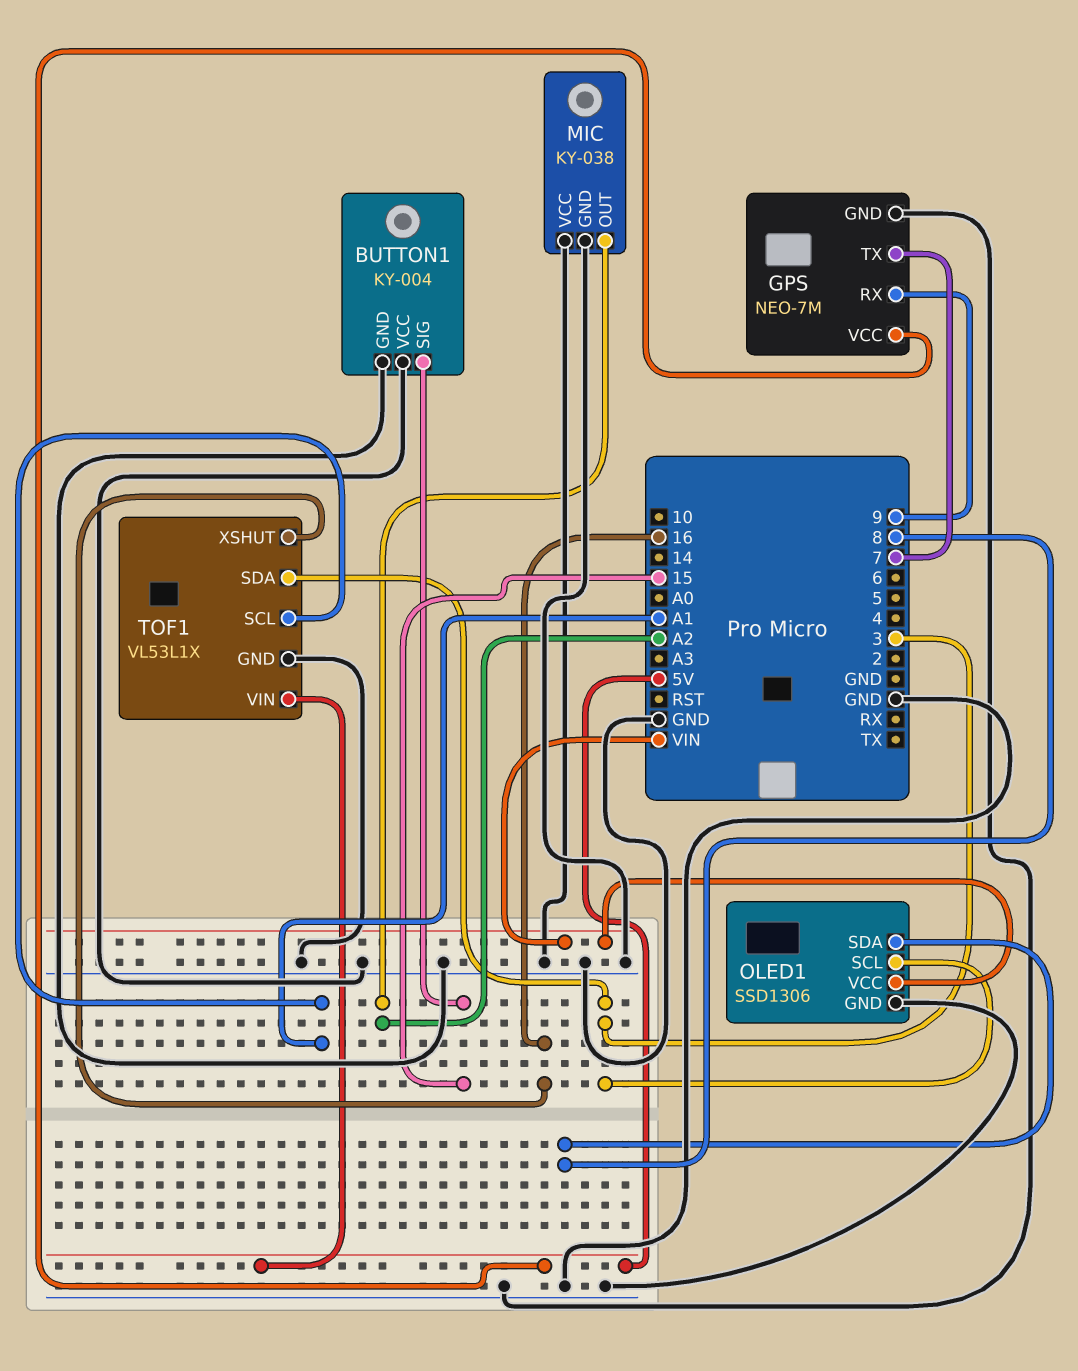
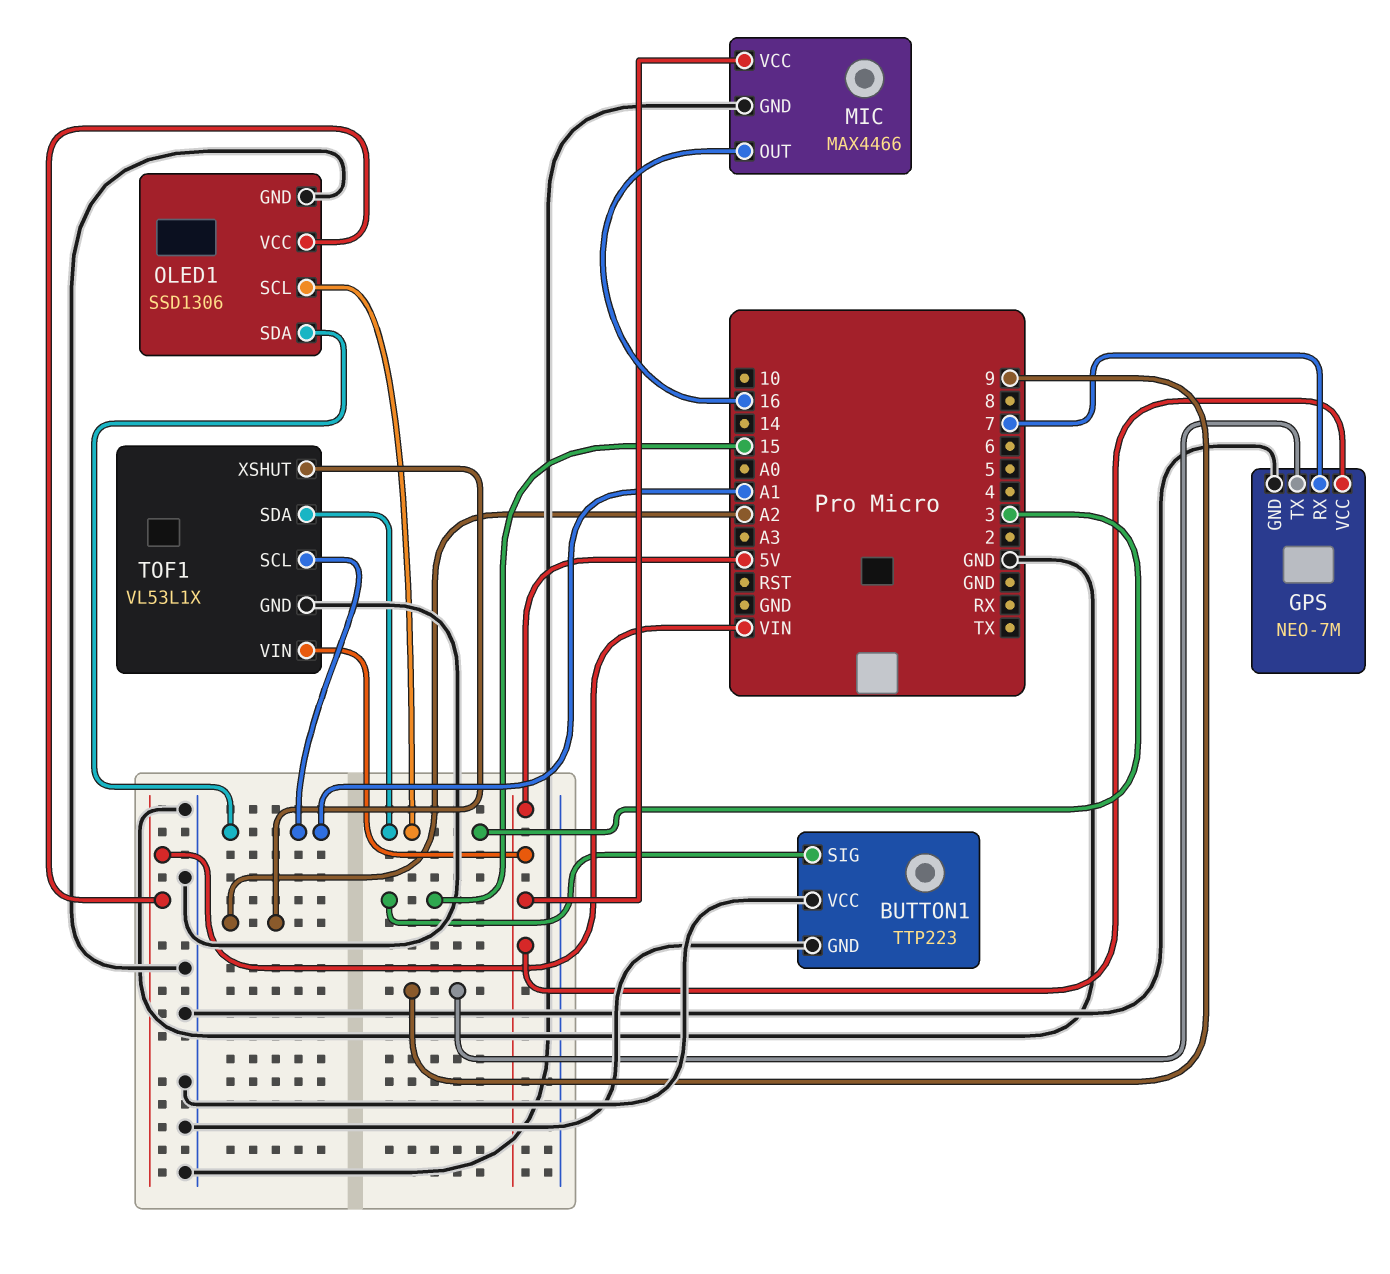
BUTTON1: KY-004 -> TTP223
GPS pin RX: 9 -> 7
GPS pin TX: 7 -> 9
MIC: KY-038 -> MAX4466
MIC pin OUT: A2 -> 16
MIC pin VCC: GND -> 5V
OLED1 pin SDA: 8 -> A1
TOF1 pin XSHUT: 16 -> A2

